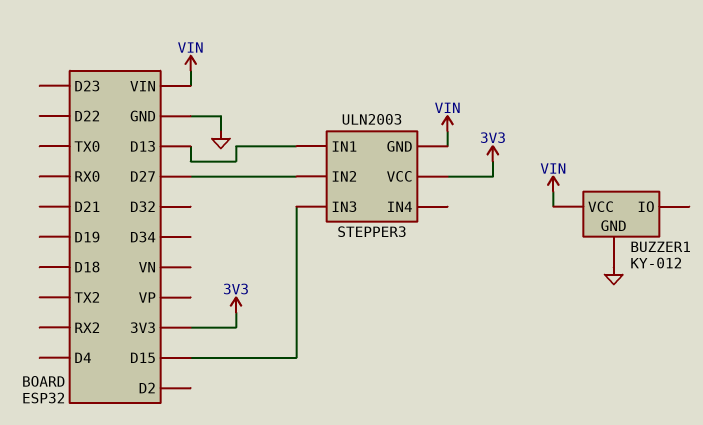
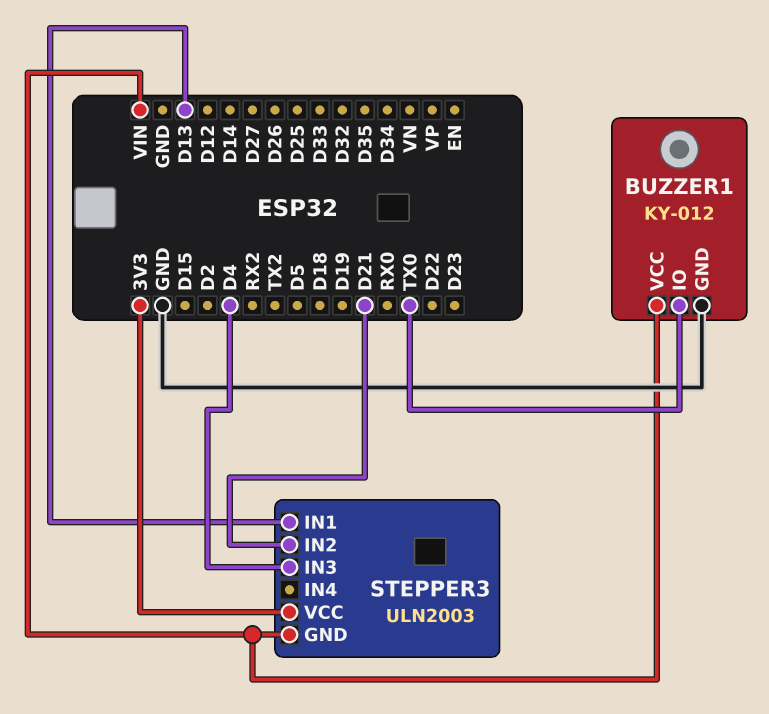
BUZZER1 pin IO: none -> TX0
STEPPER3 pin IN2: D27 -> D21
STEPPER3 pin IN3: D15 -> D4

